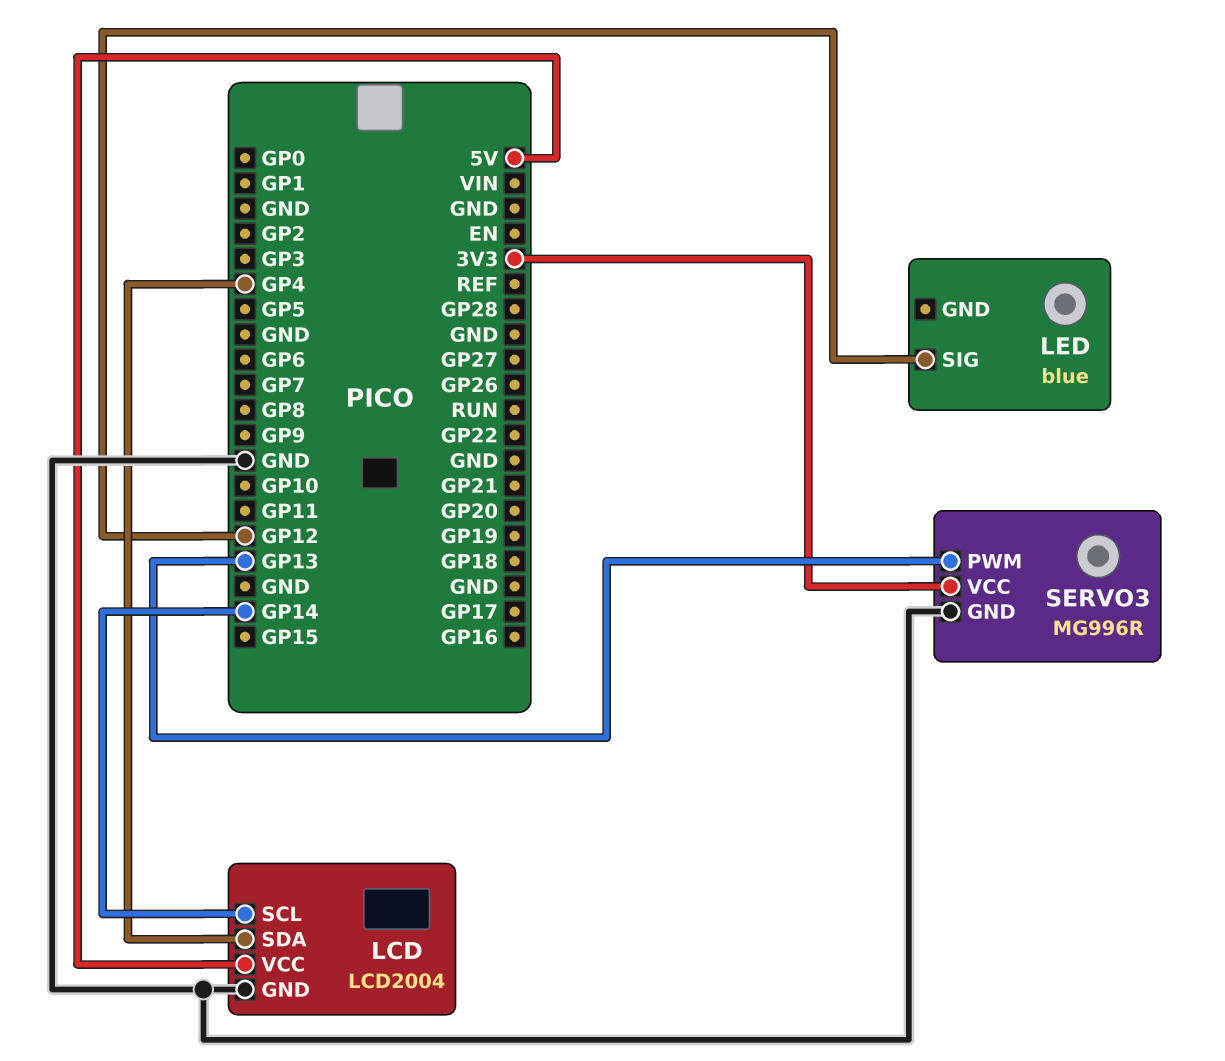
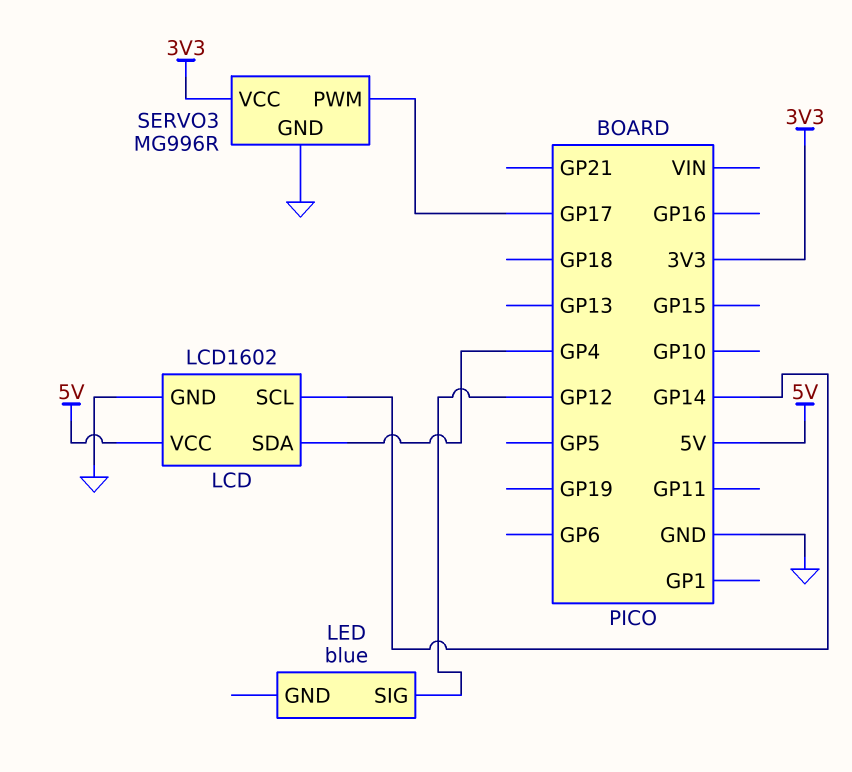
LCD: LCD2004 -> LCD1602
SERVO3 pin PWM: GP13 -> GP17

